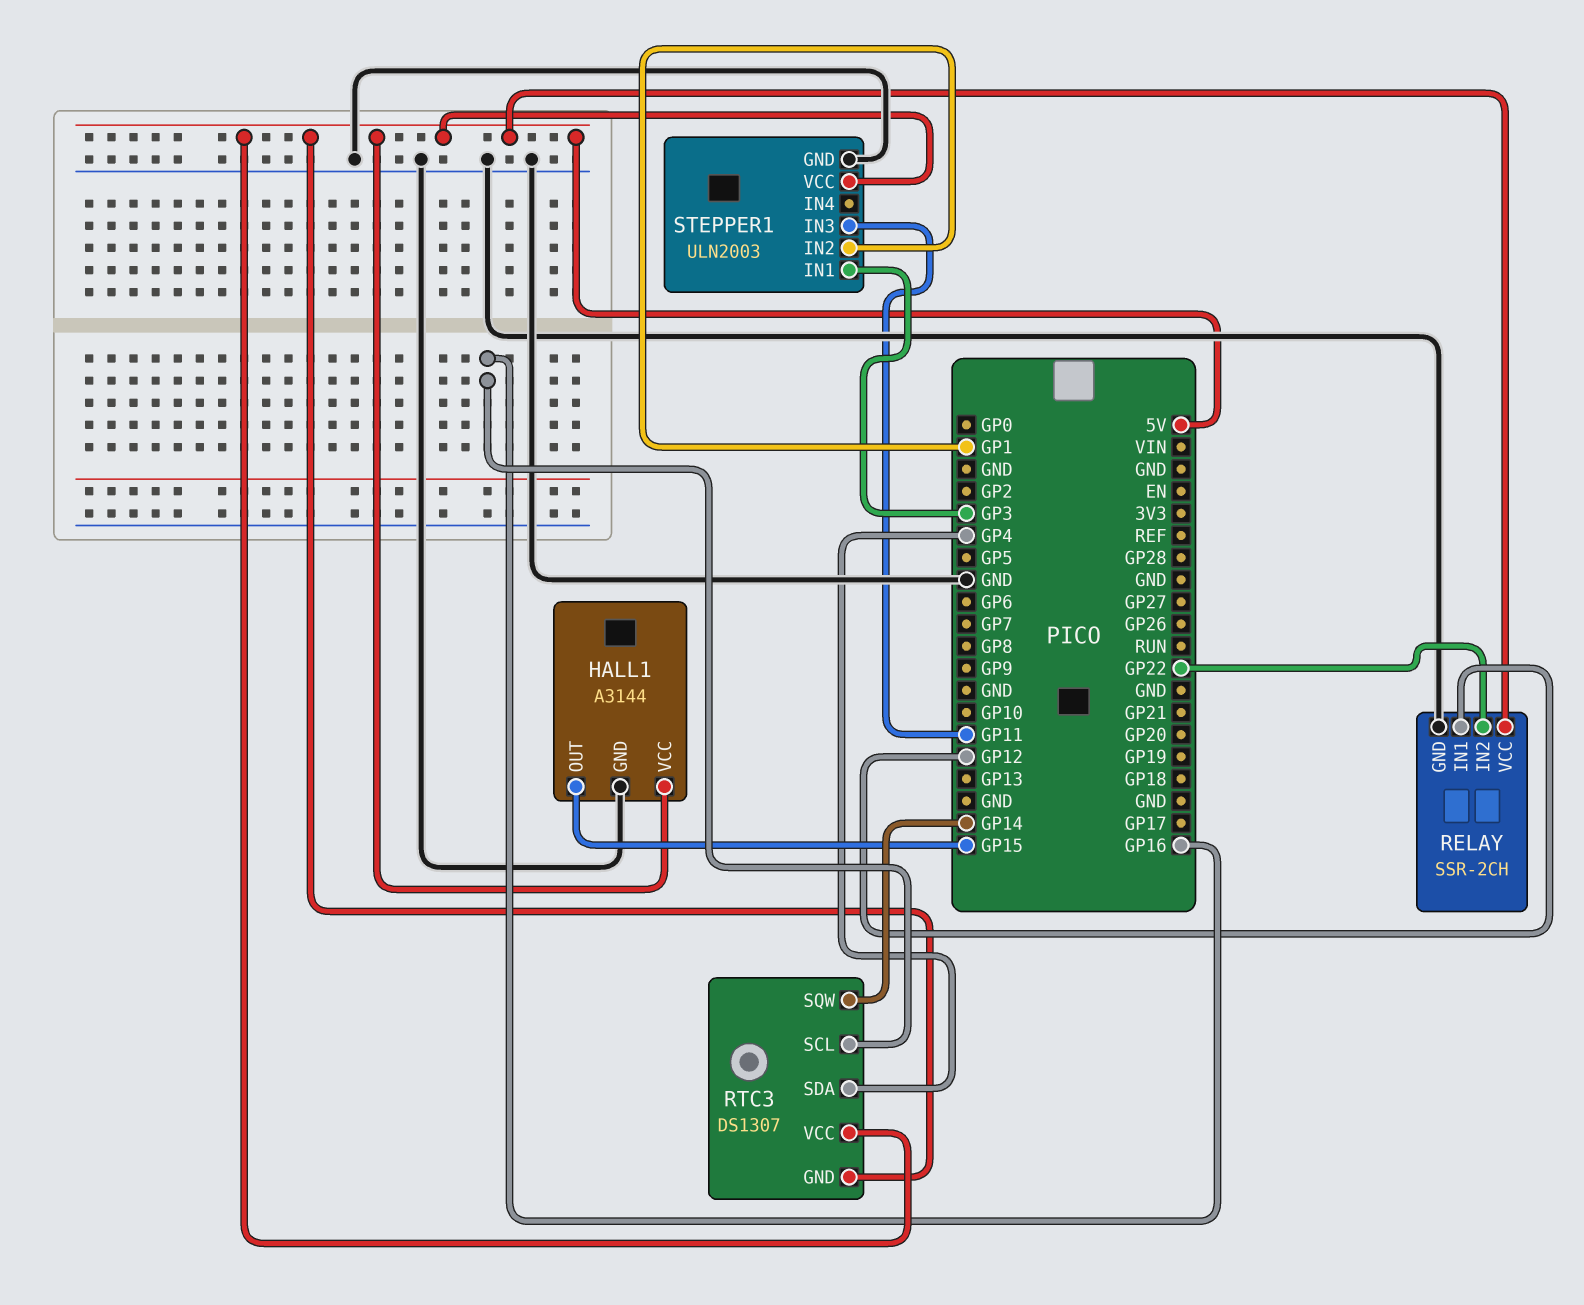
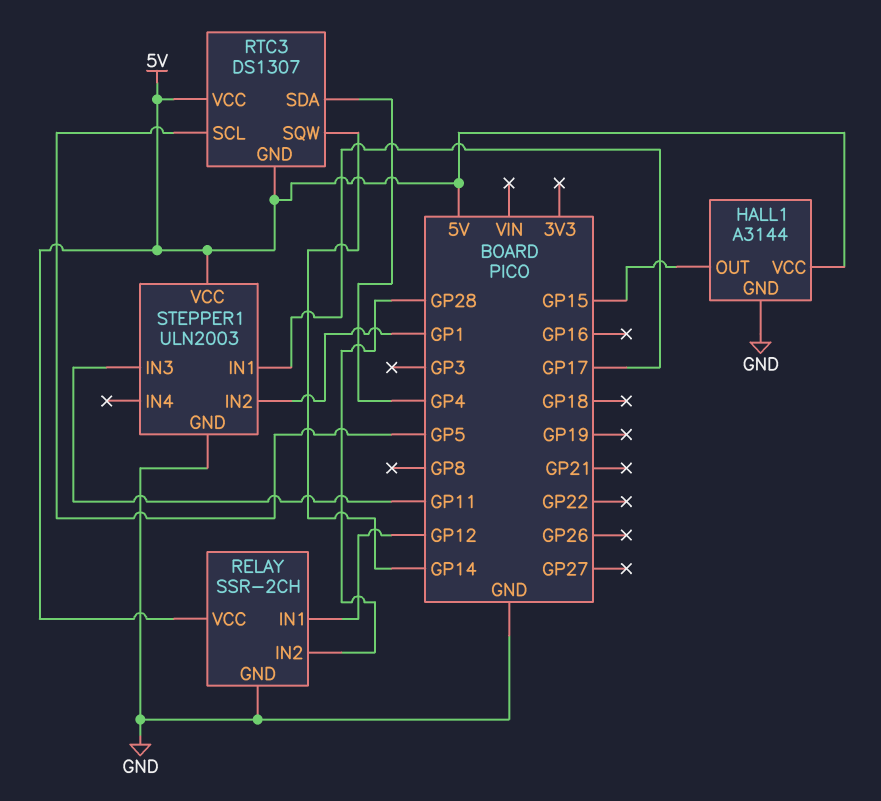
RELAY pin IN2: GP22 -> GP28
RTC3 pin SCL: GP16 -> GP5
STEPPER1 pin IN1: GP3 -> GP17

